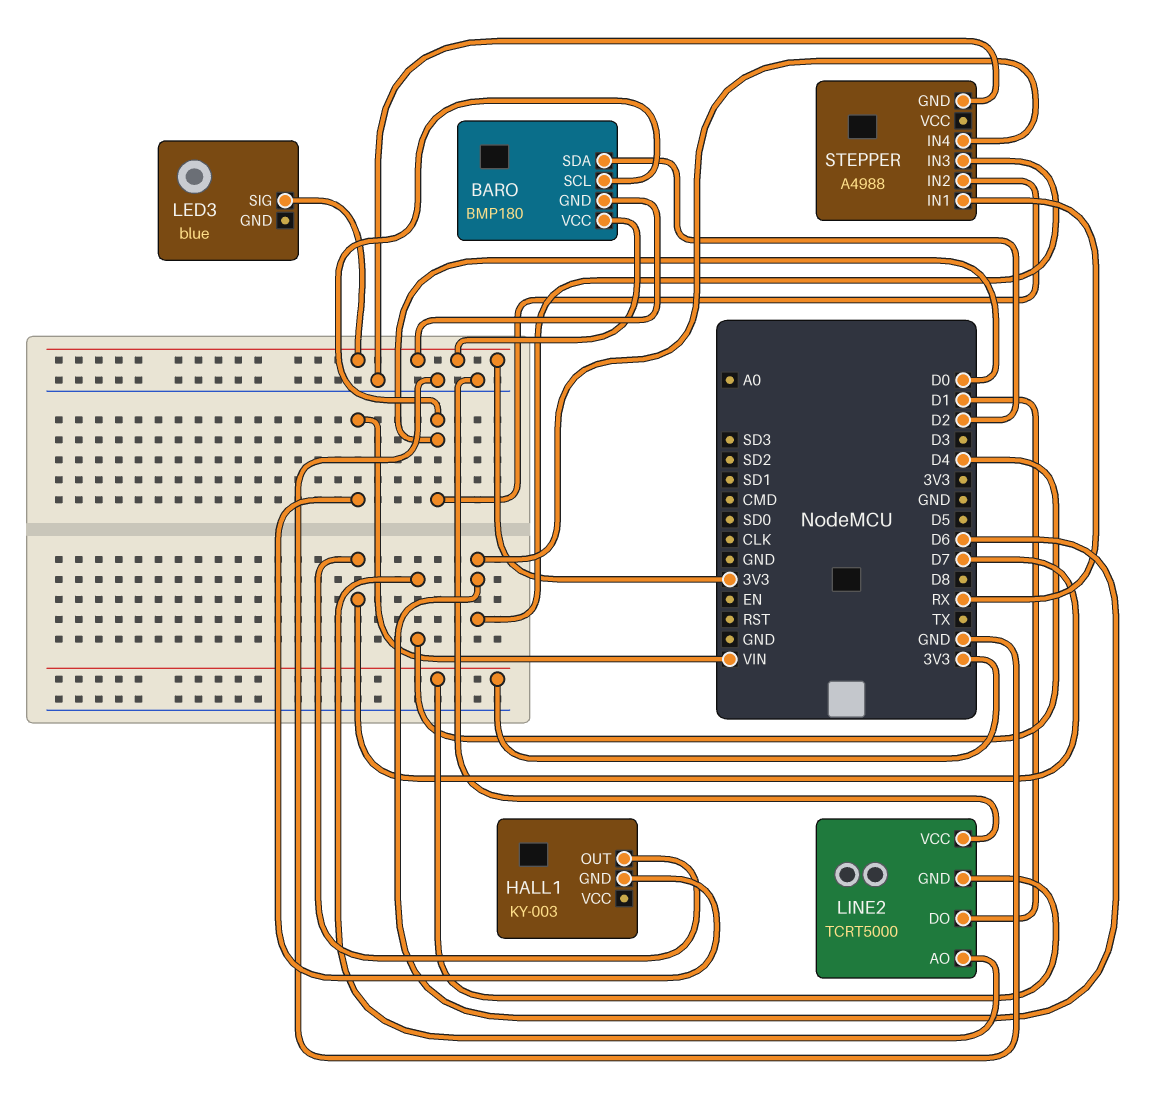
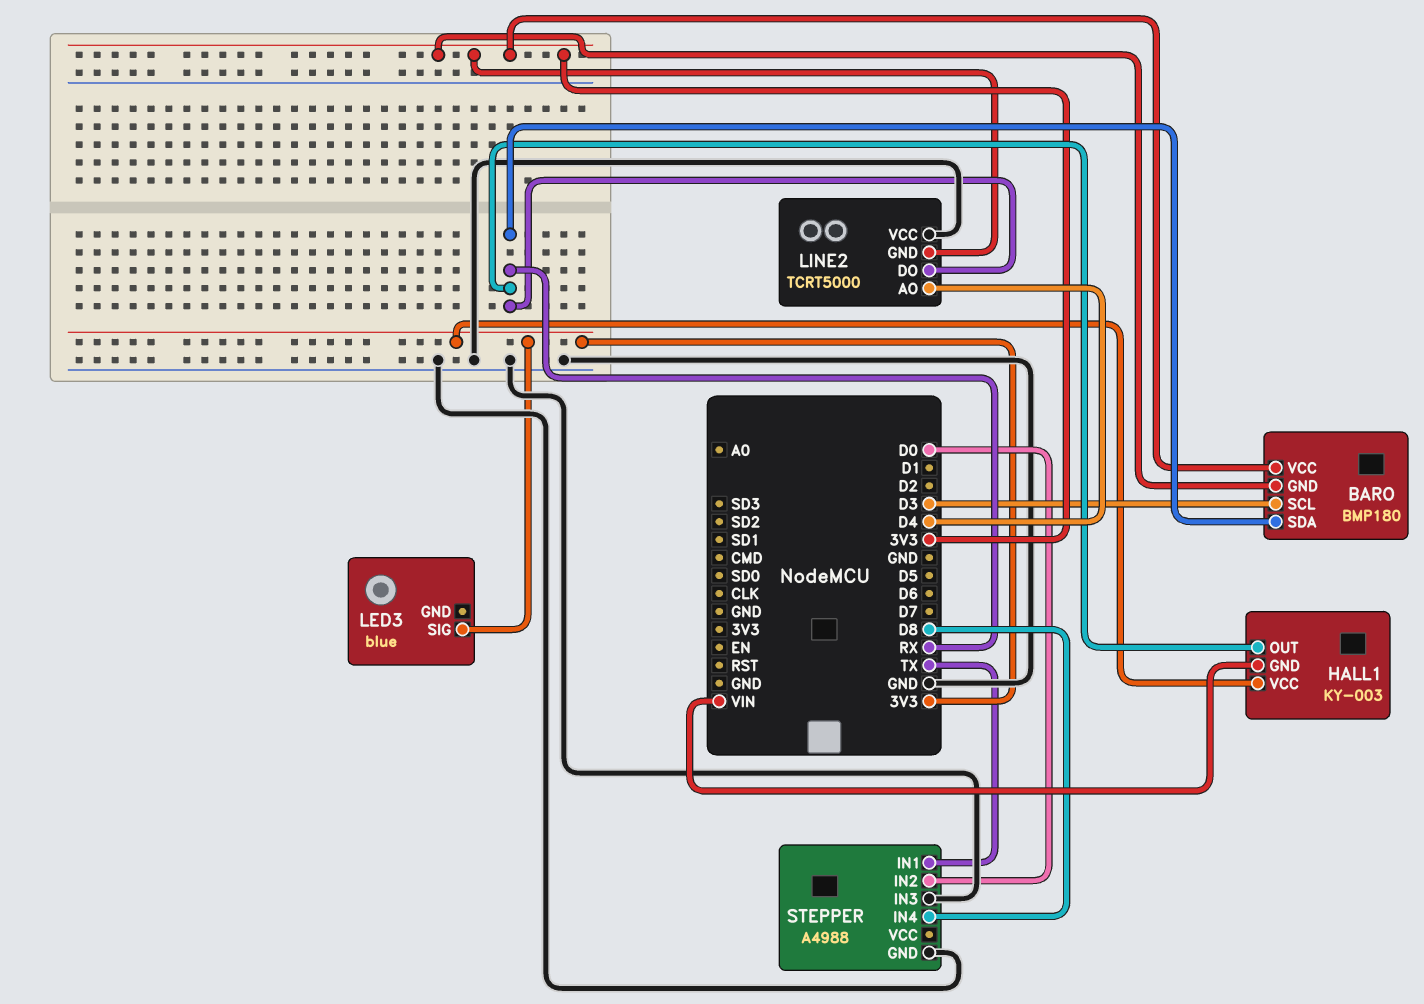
BARO pin SCL: D0 -> D3
BARO pin SDA: D2 -> RX
HALL1 pin OUT: D7 -> RX
HALL1 pin VCC: none -> 3V3
LINE2 pin DO: D1 -> RX
STEPPER pin IN1: RX -> TX
STEPPER pin IN3: D6 -> GND
STEPPER pin IN4: D6 -> D8

